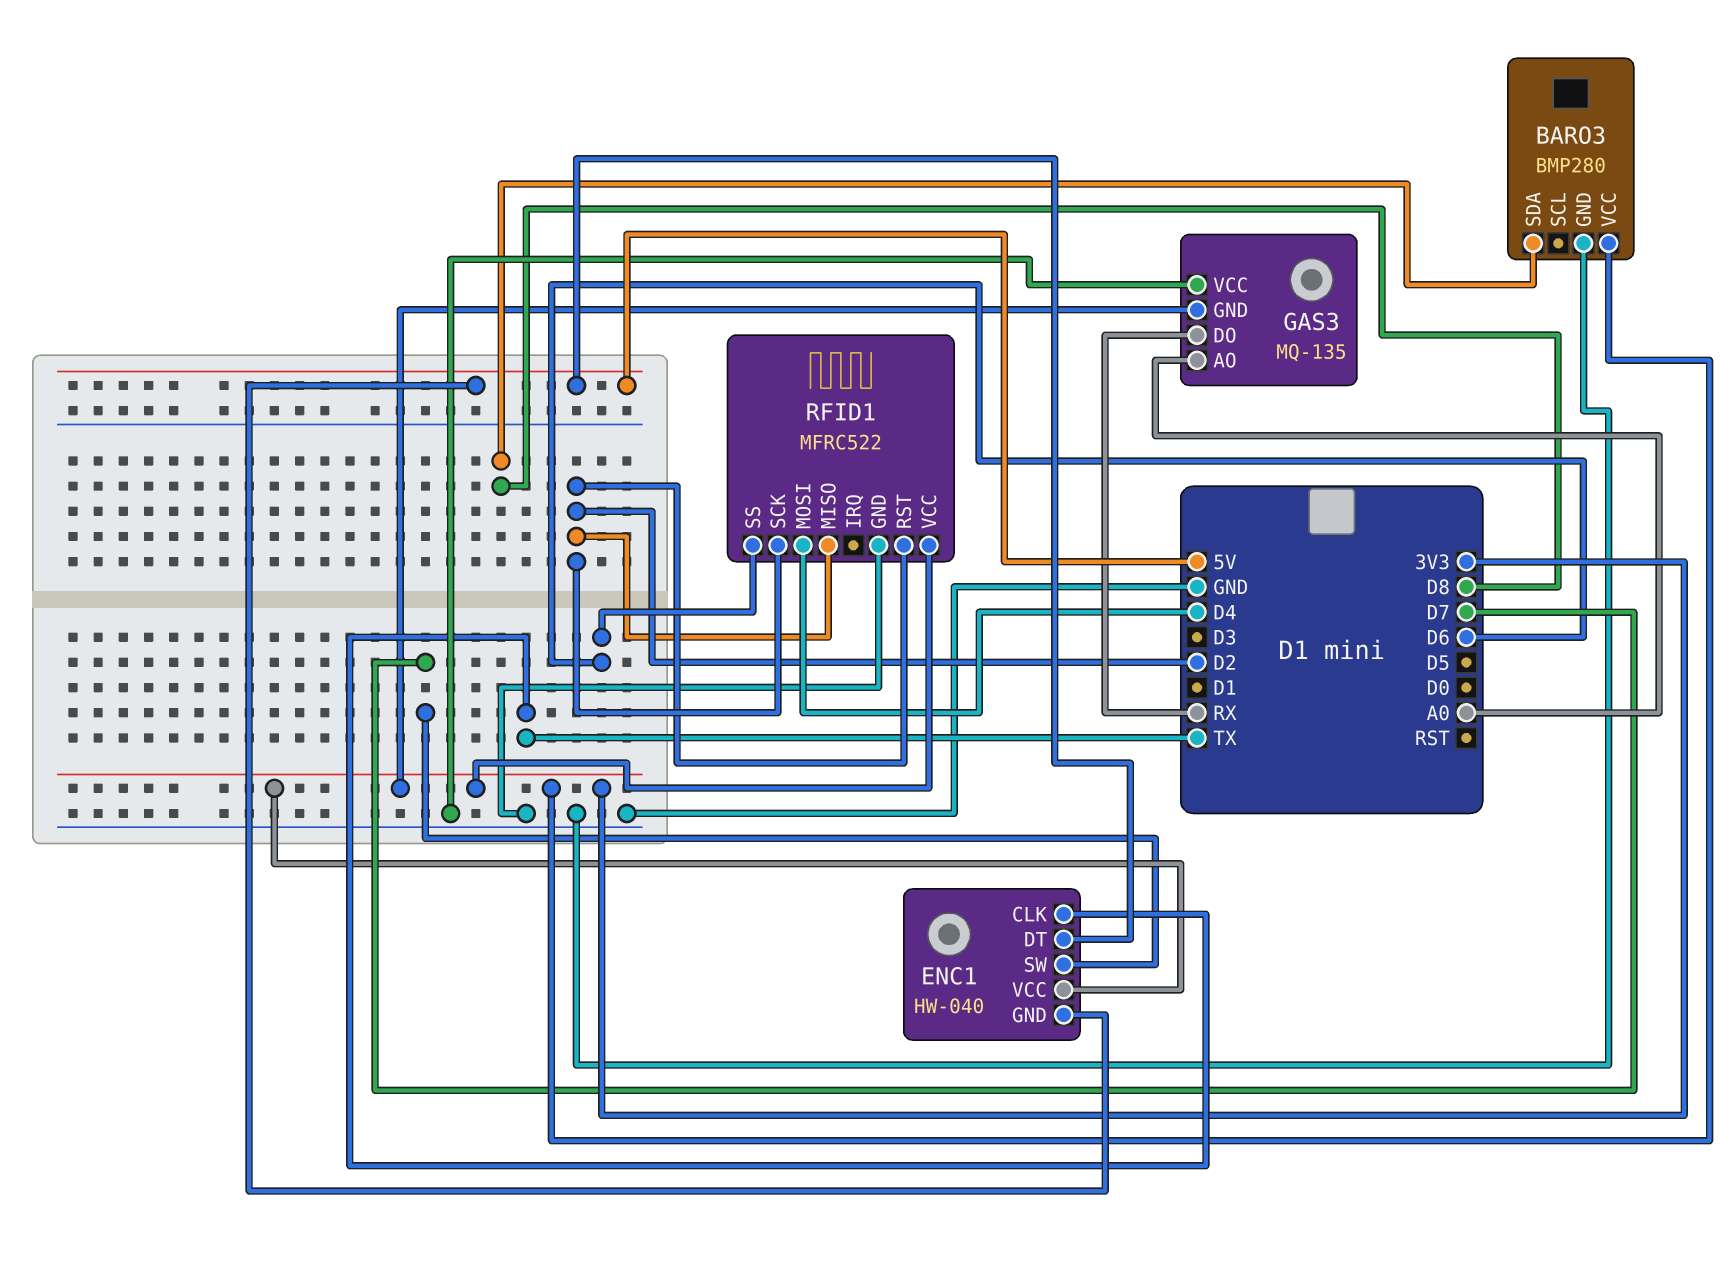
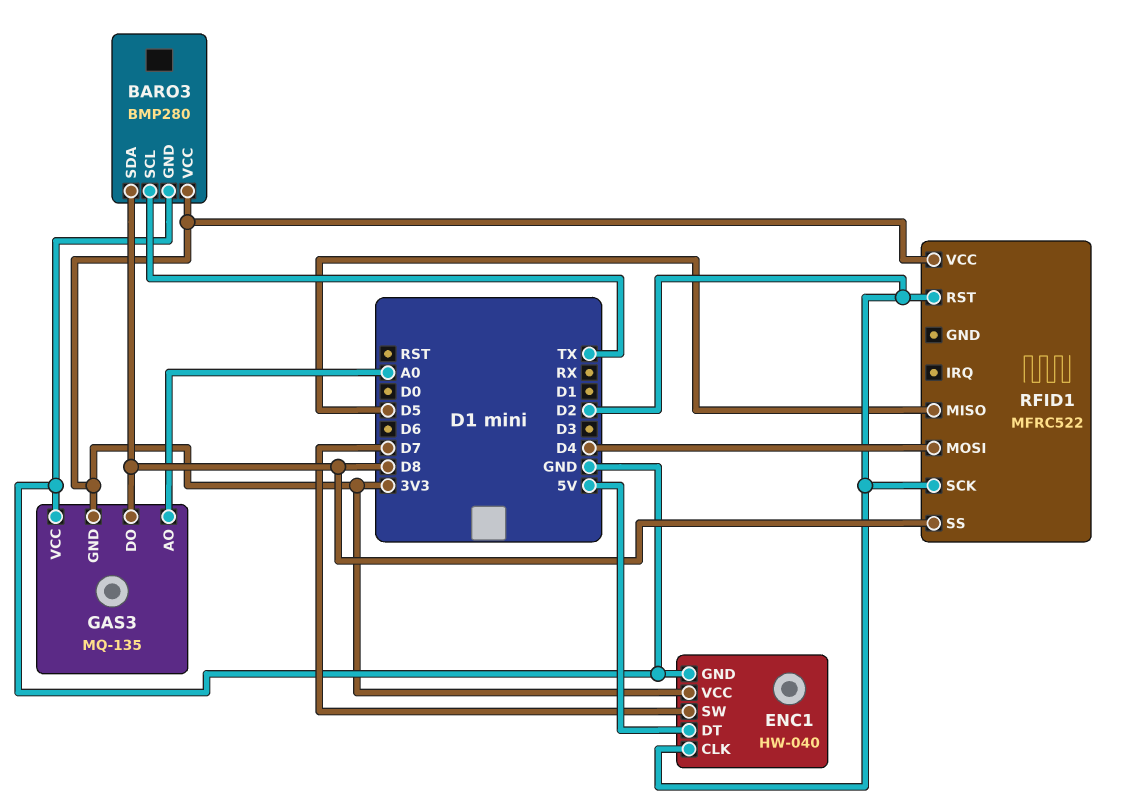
BARO3 pin SCL: none -> TX
ENC1 pin CLK: TX -> D2
ENC1 pin GND: 5V -> GND
GAS3 pin DO: RX -> D8
RFID1 pin GND: GND -> none
RFID1 pin MISO: D2 -> D5
RFID1 pin SS: D6 -> D8

